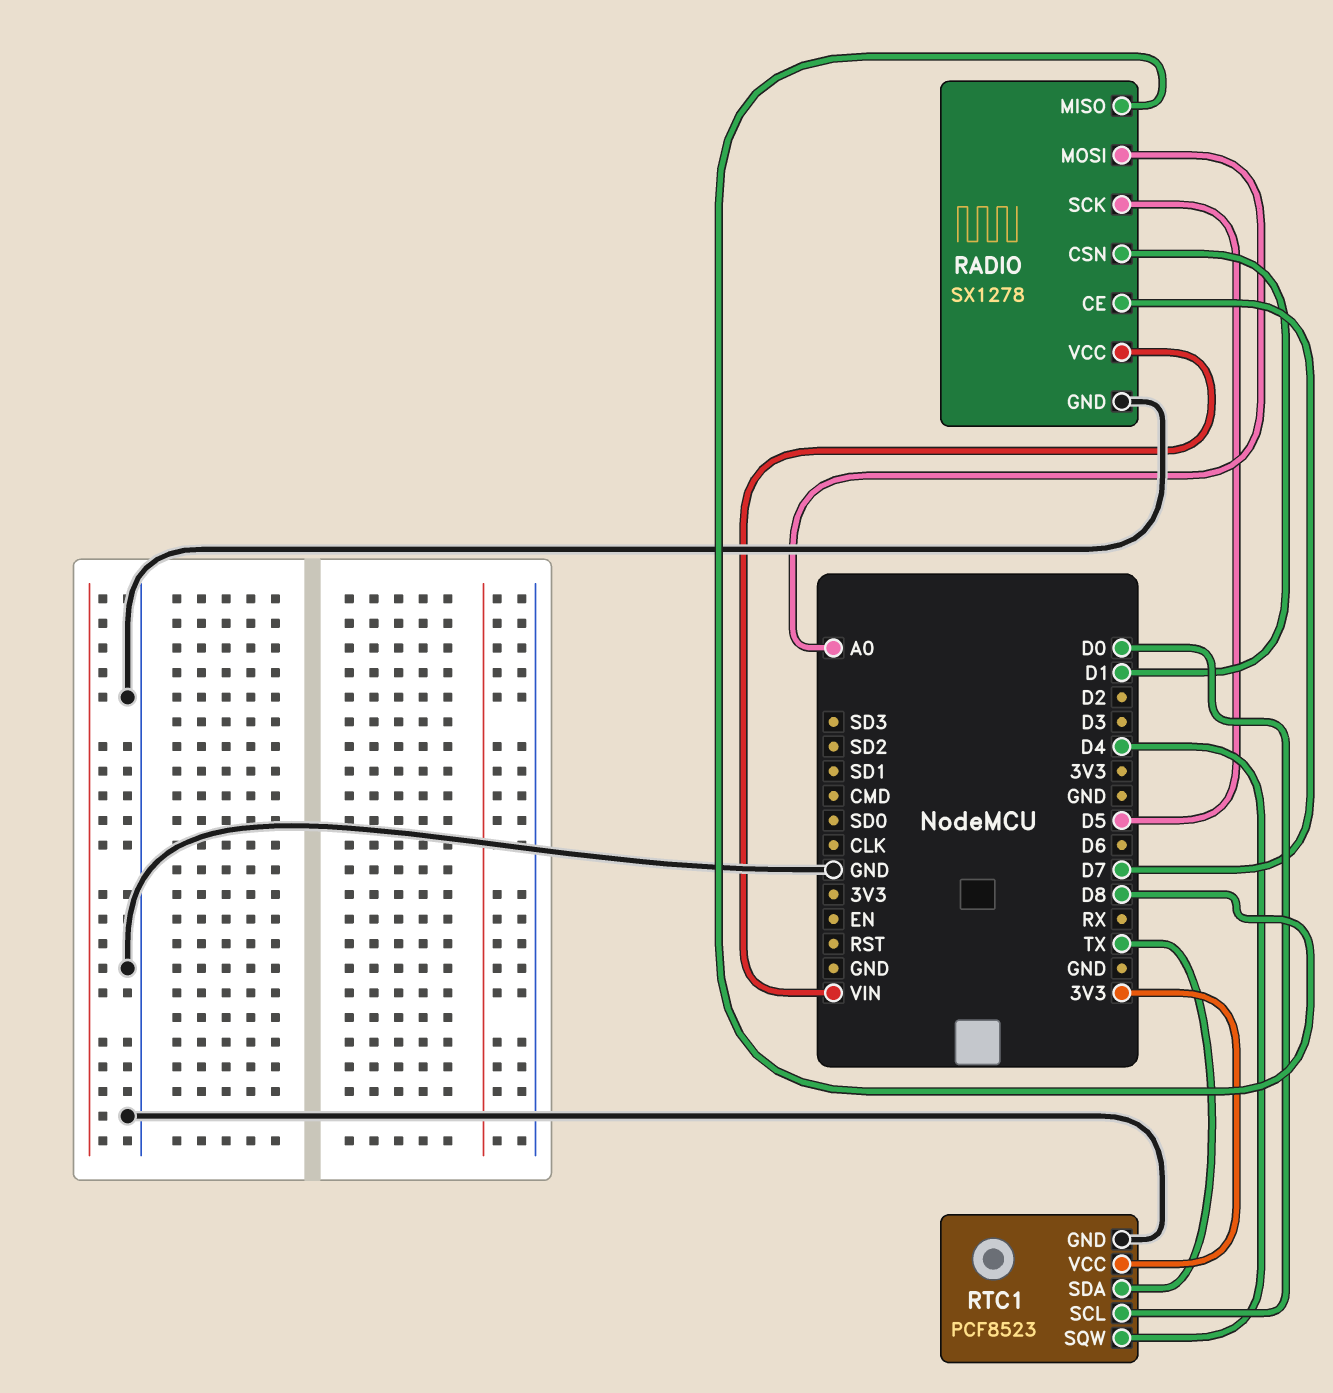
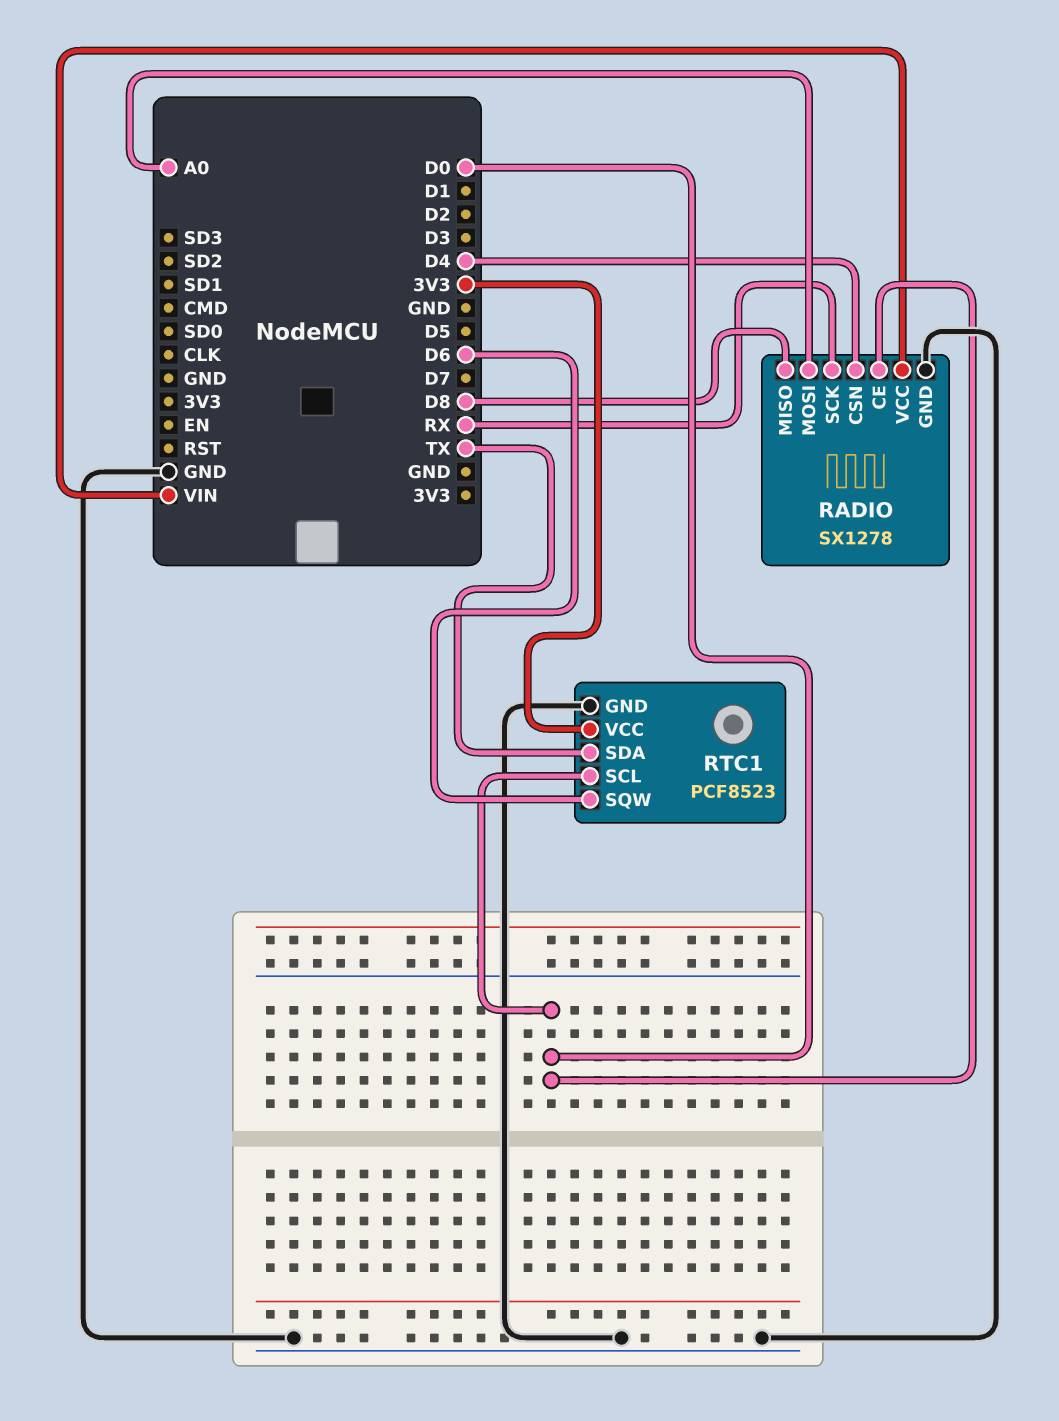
RADIO pin CE: D7 -> D0
RADIO pin CSN: D1 -> D4
RADIO pin SCK: D5 -> RX
RTC1 pin SQW: D4 -> D6

